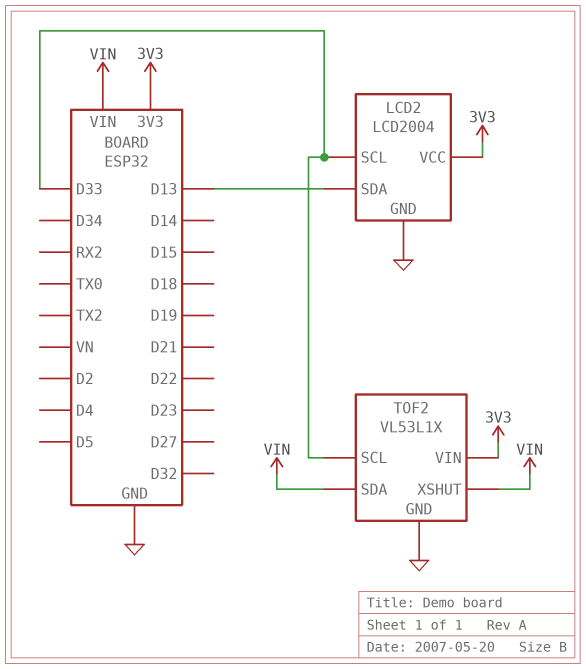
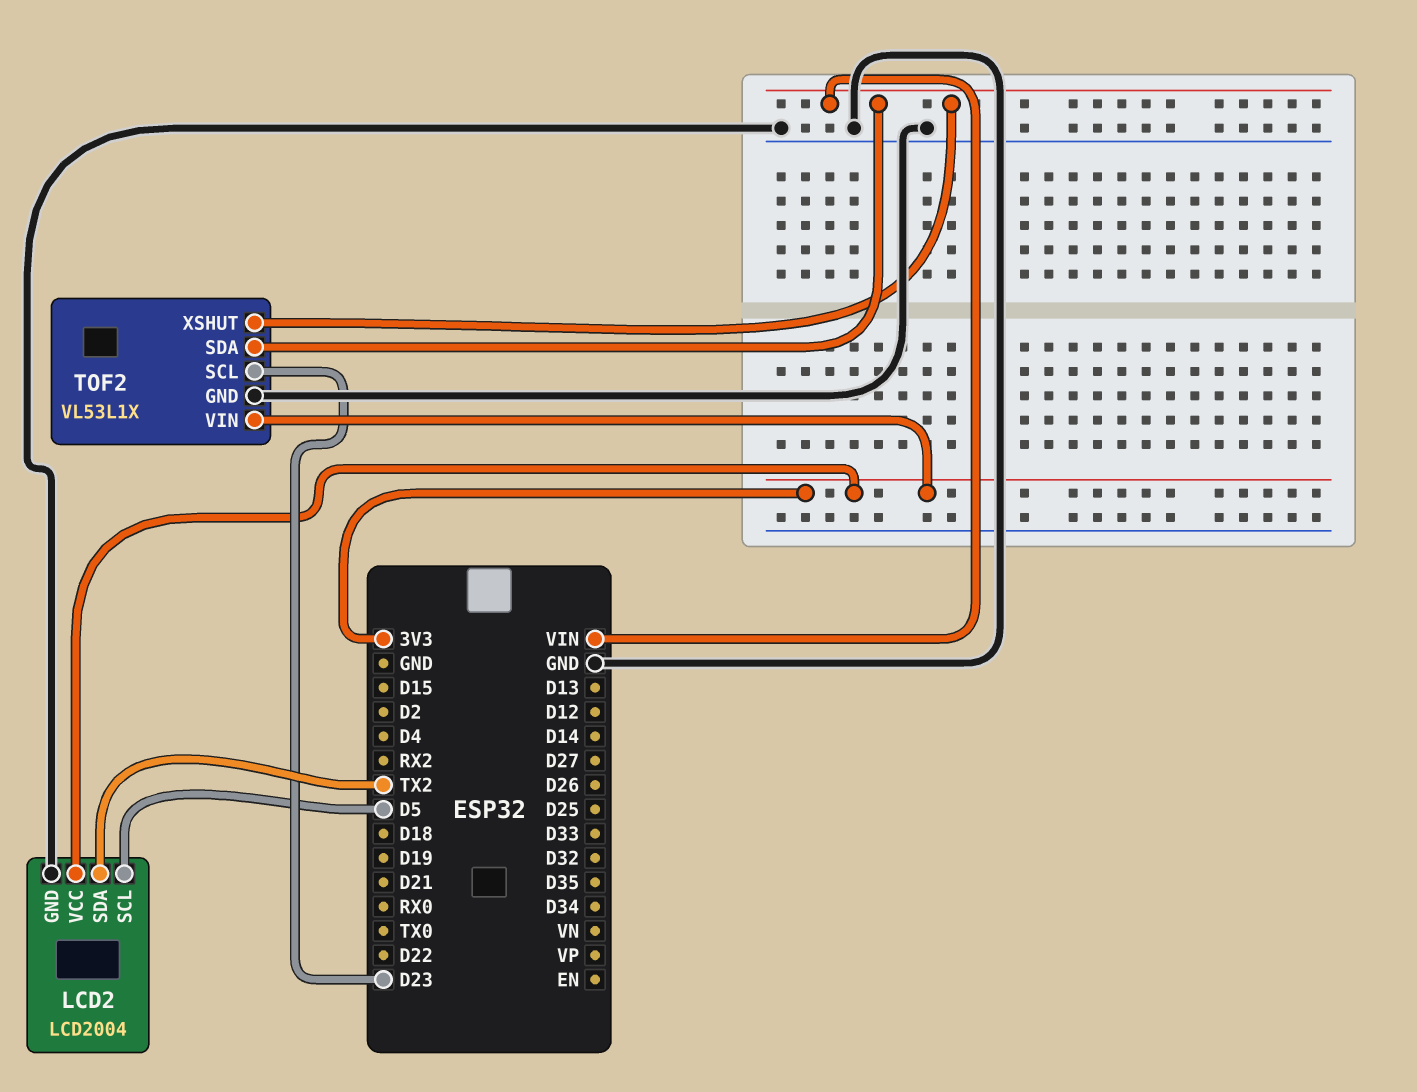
LCD2 pin SCL: D33 -> D5
LCD2 pin SDA: D13 -> TX2
TOF2 pin SCL: D33 -> D23

